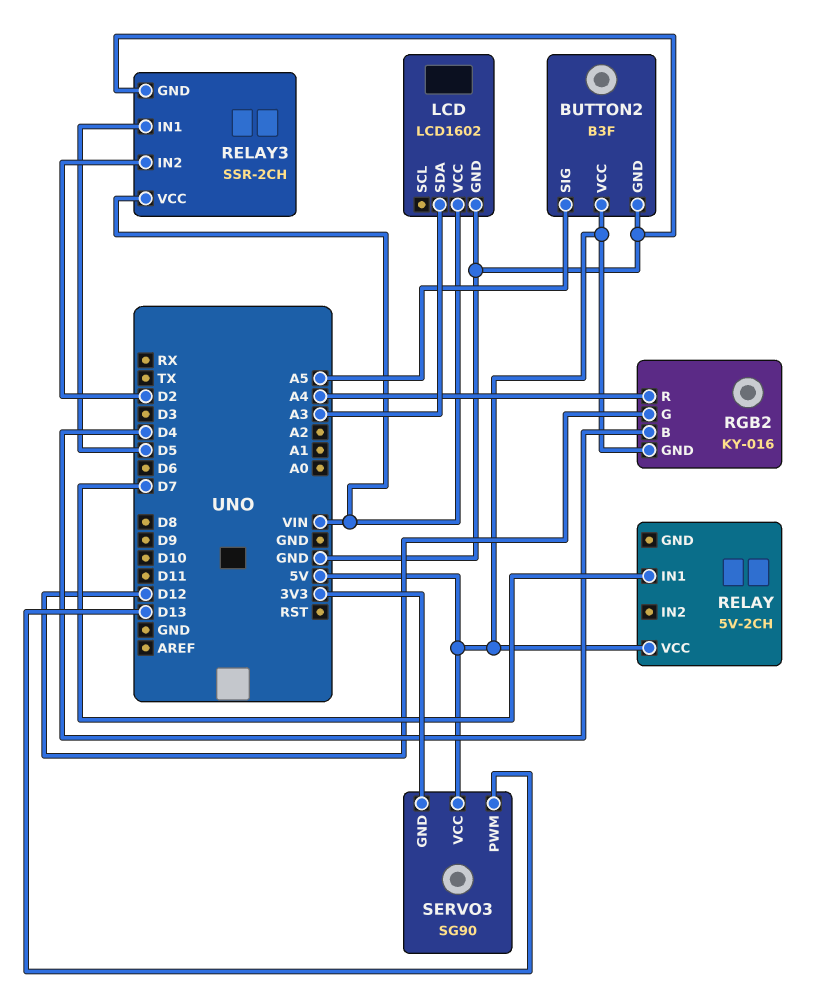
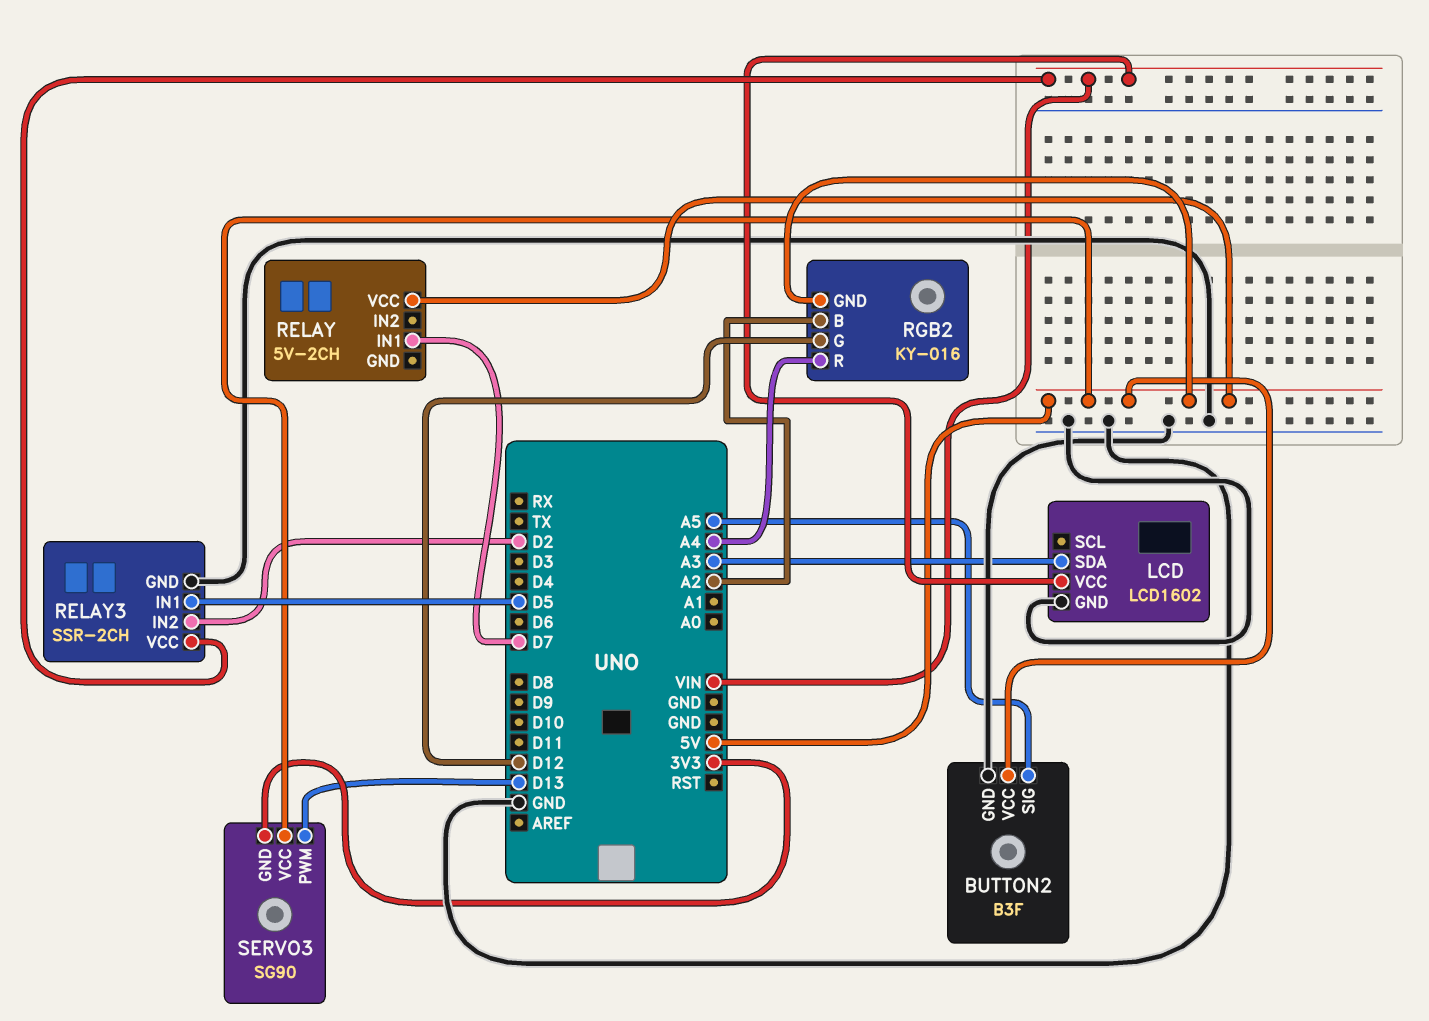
RGB2 pin B: D4 -> A2

